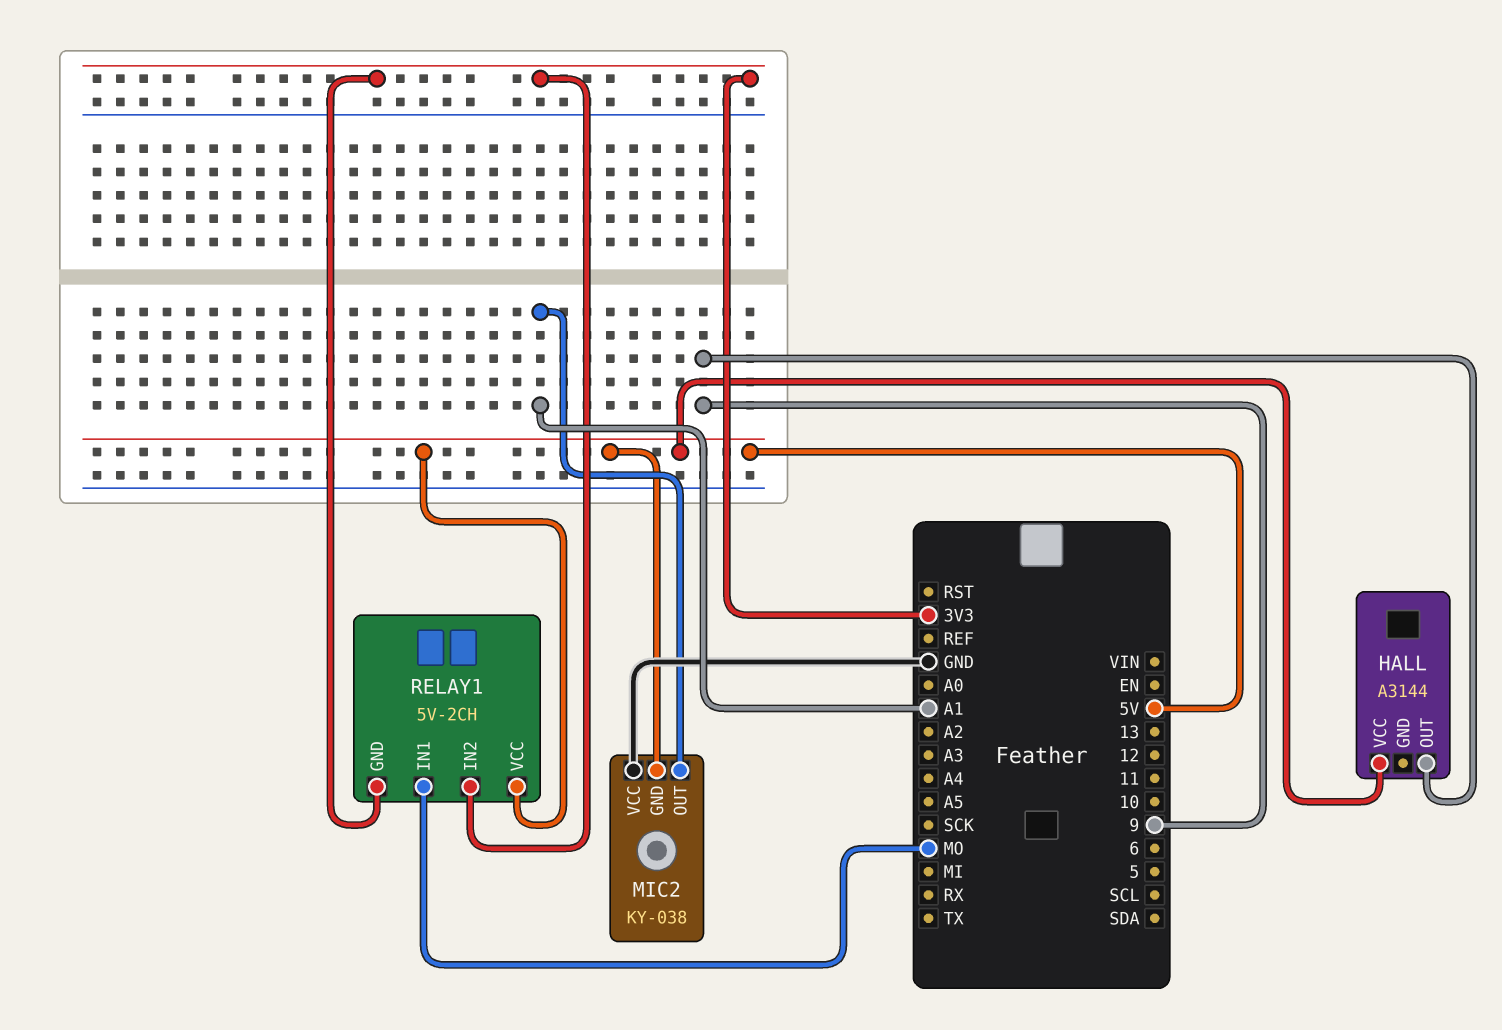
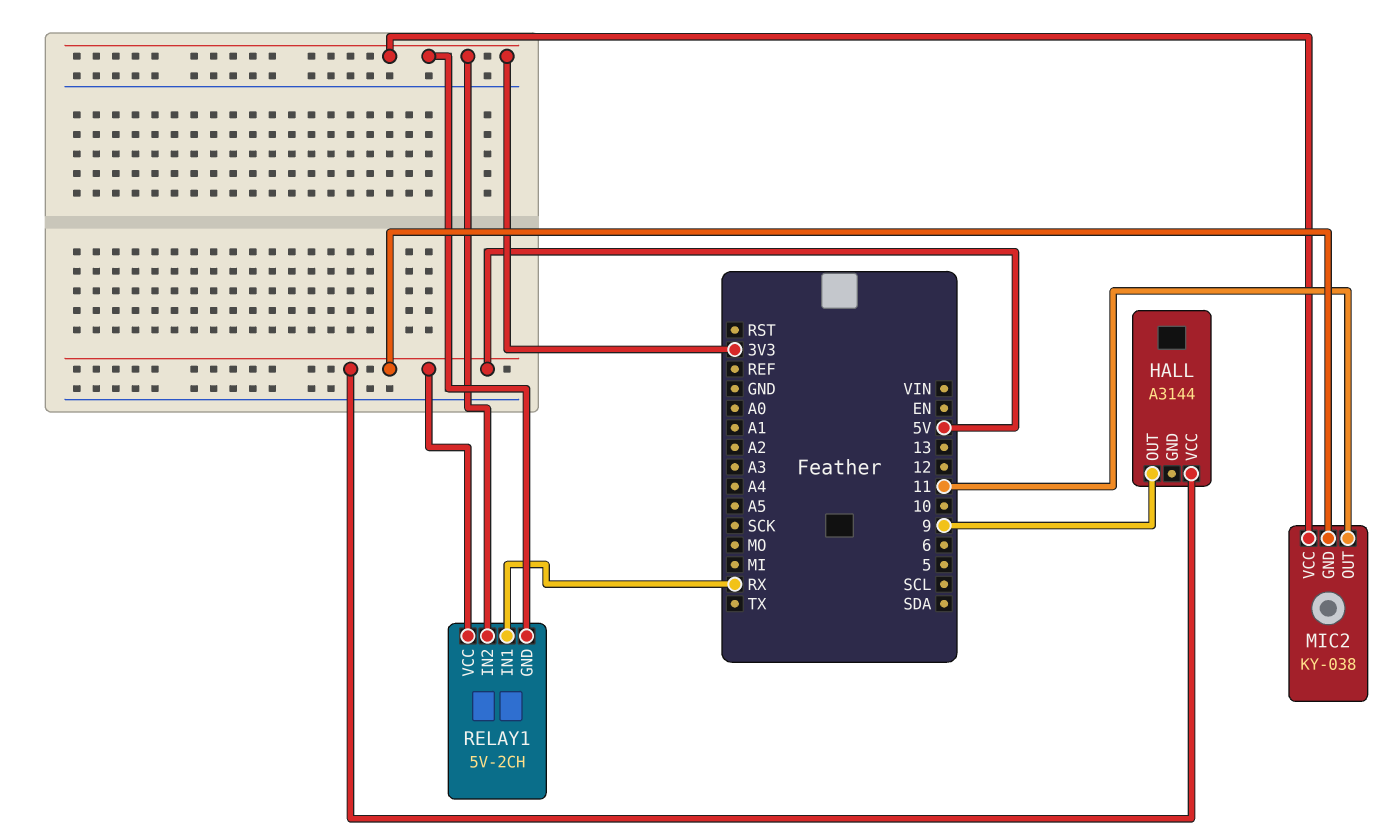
MIC2 pin OUT: A1 -> 11
MIC2 pin VCC: GND -> 3V3
RELAY1 pin IN1: MO -> RX

